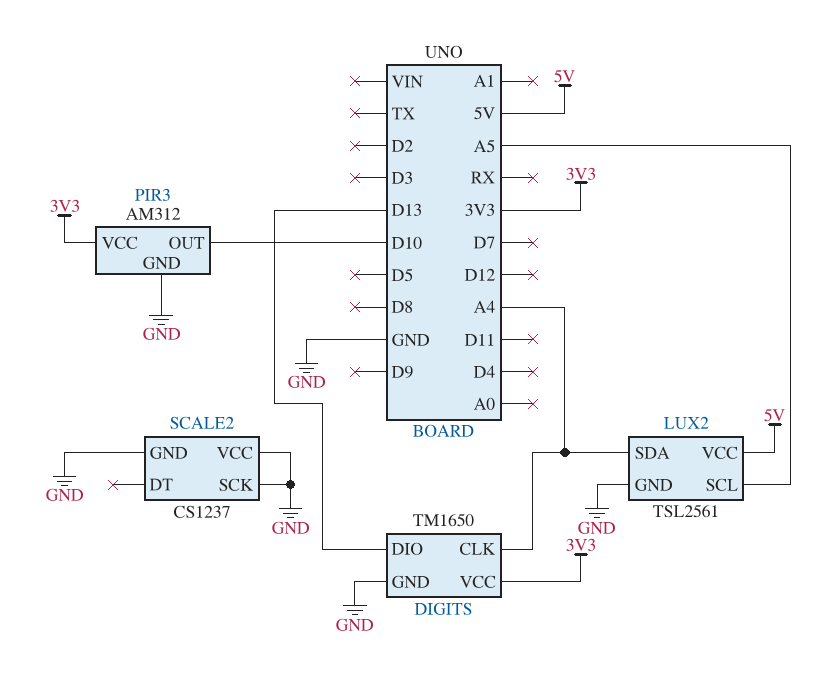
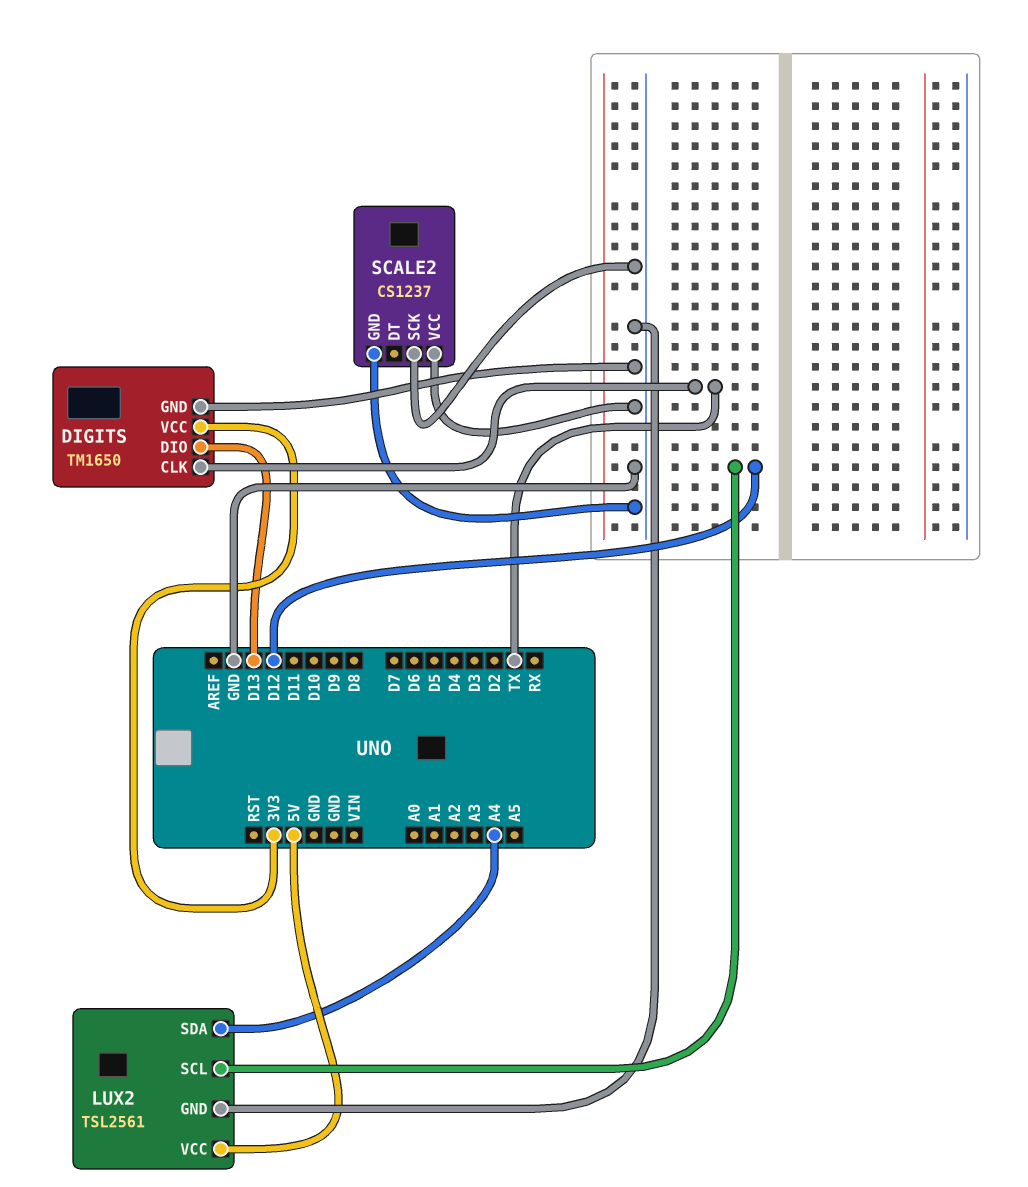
DIGITS pin CLK: A4 -> TX
LUX2 pin SCL: A5 -> D12
PIR3: AM312 -> none
PIR3 pin GND: GND -> none
PIR3 pin OUT: D10 -> none
PIR3 pin VCC: 3V3 -> none

